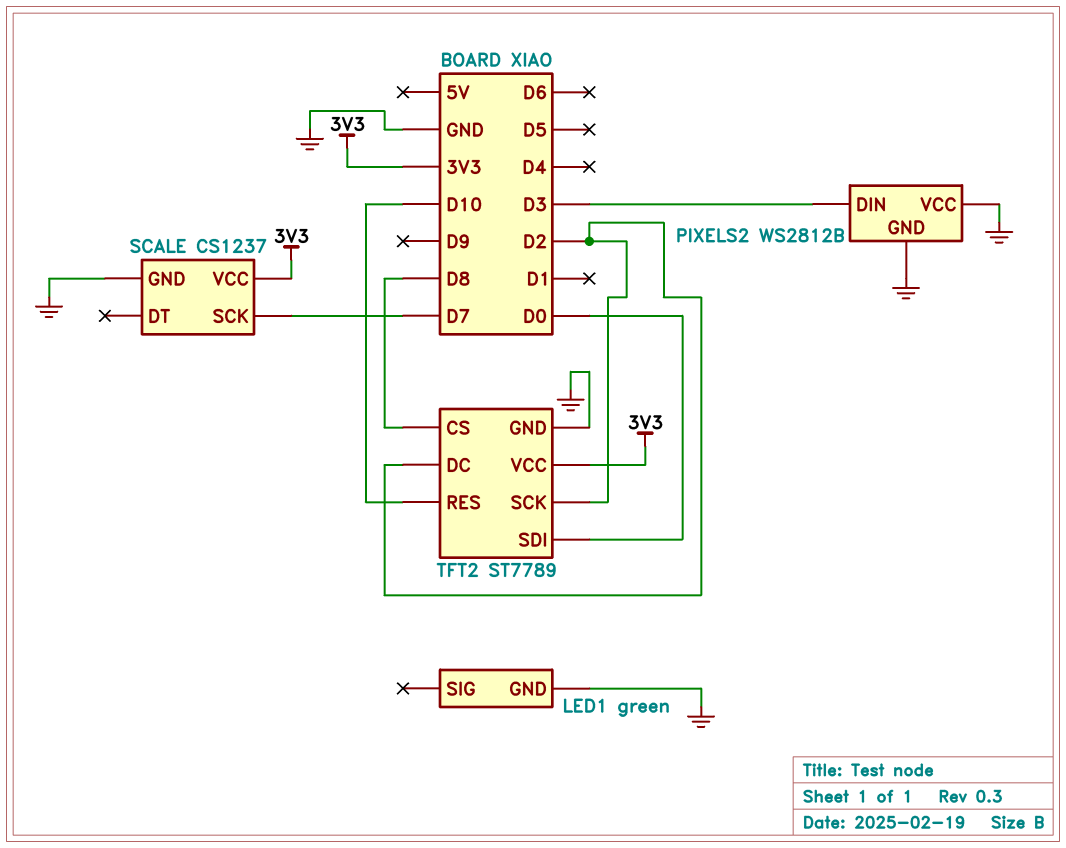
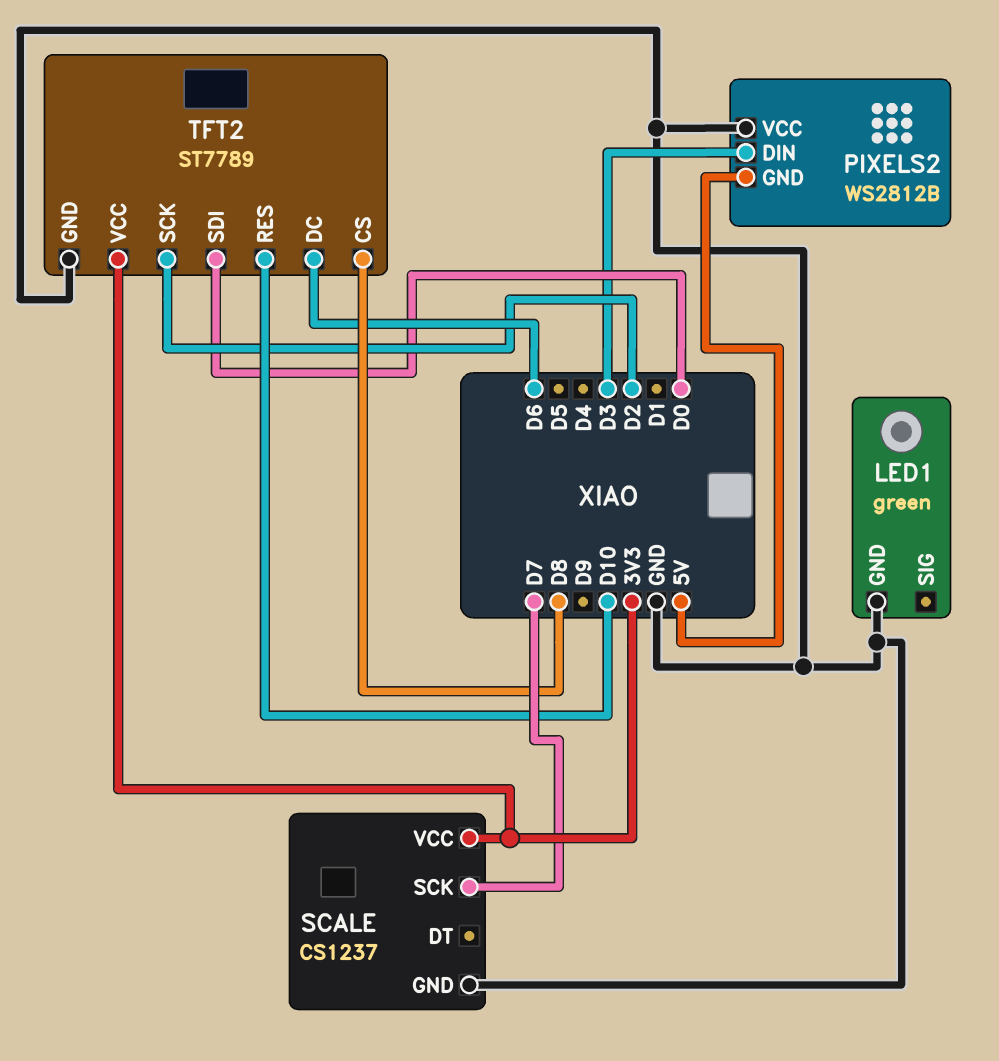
PIXELS2 pin GND: GND -> 5V
TFT2 pin DC: D2 -> D6

